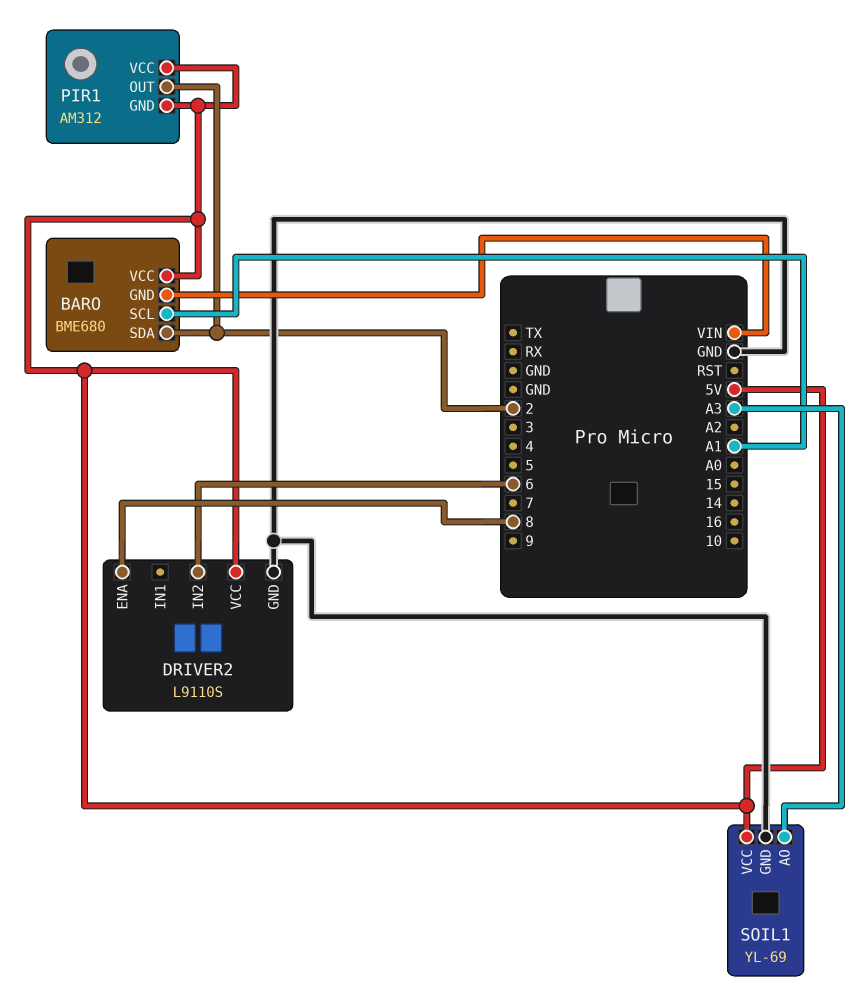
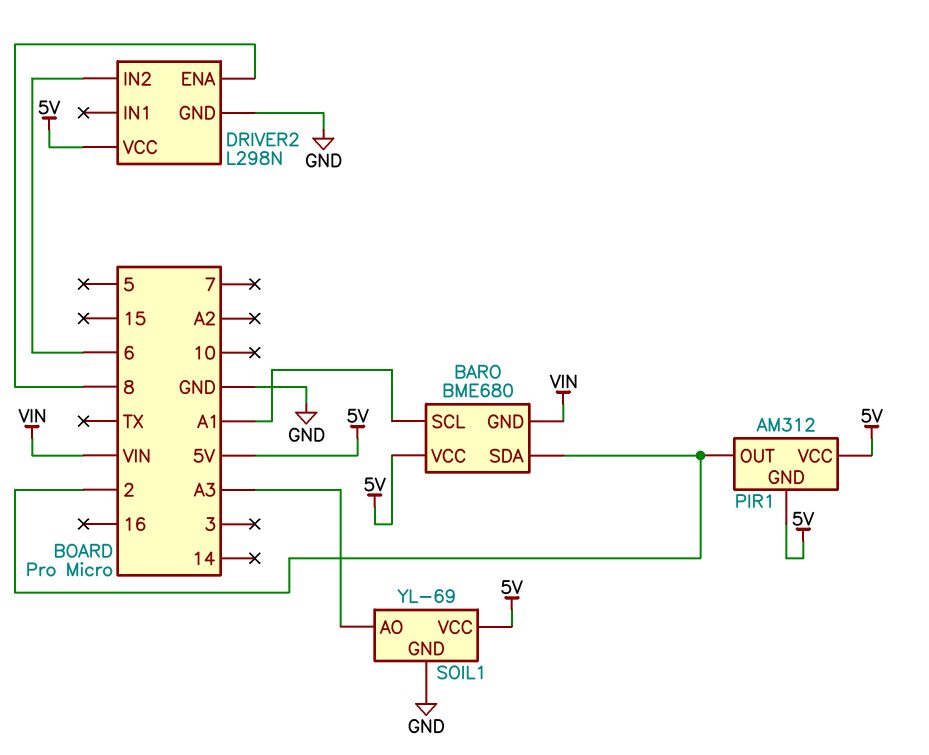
DRIVER2: L9110S -> L298N

